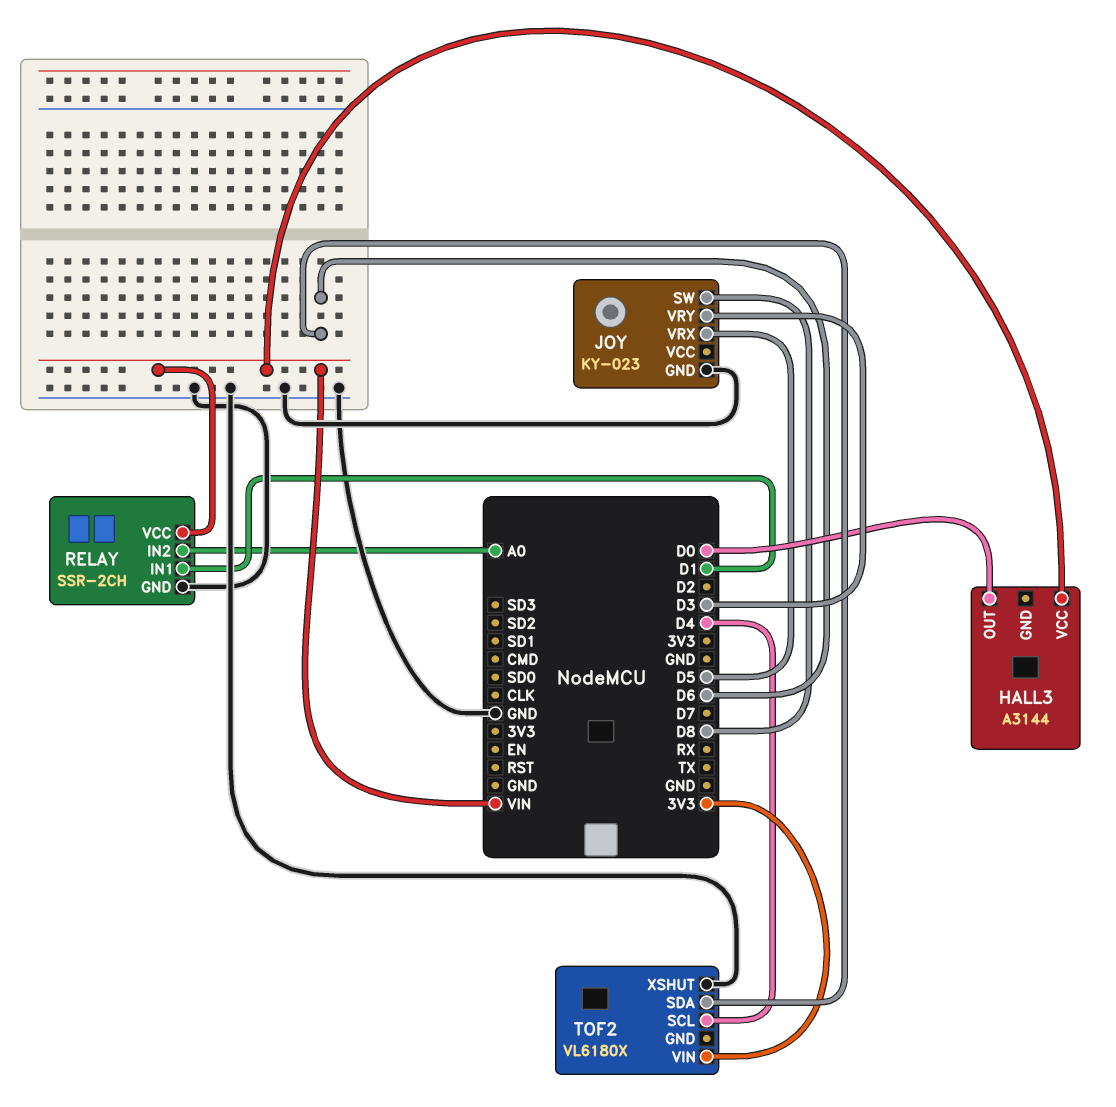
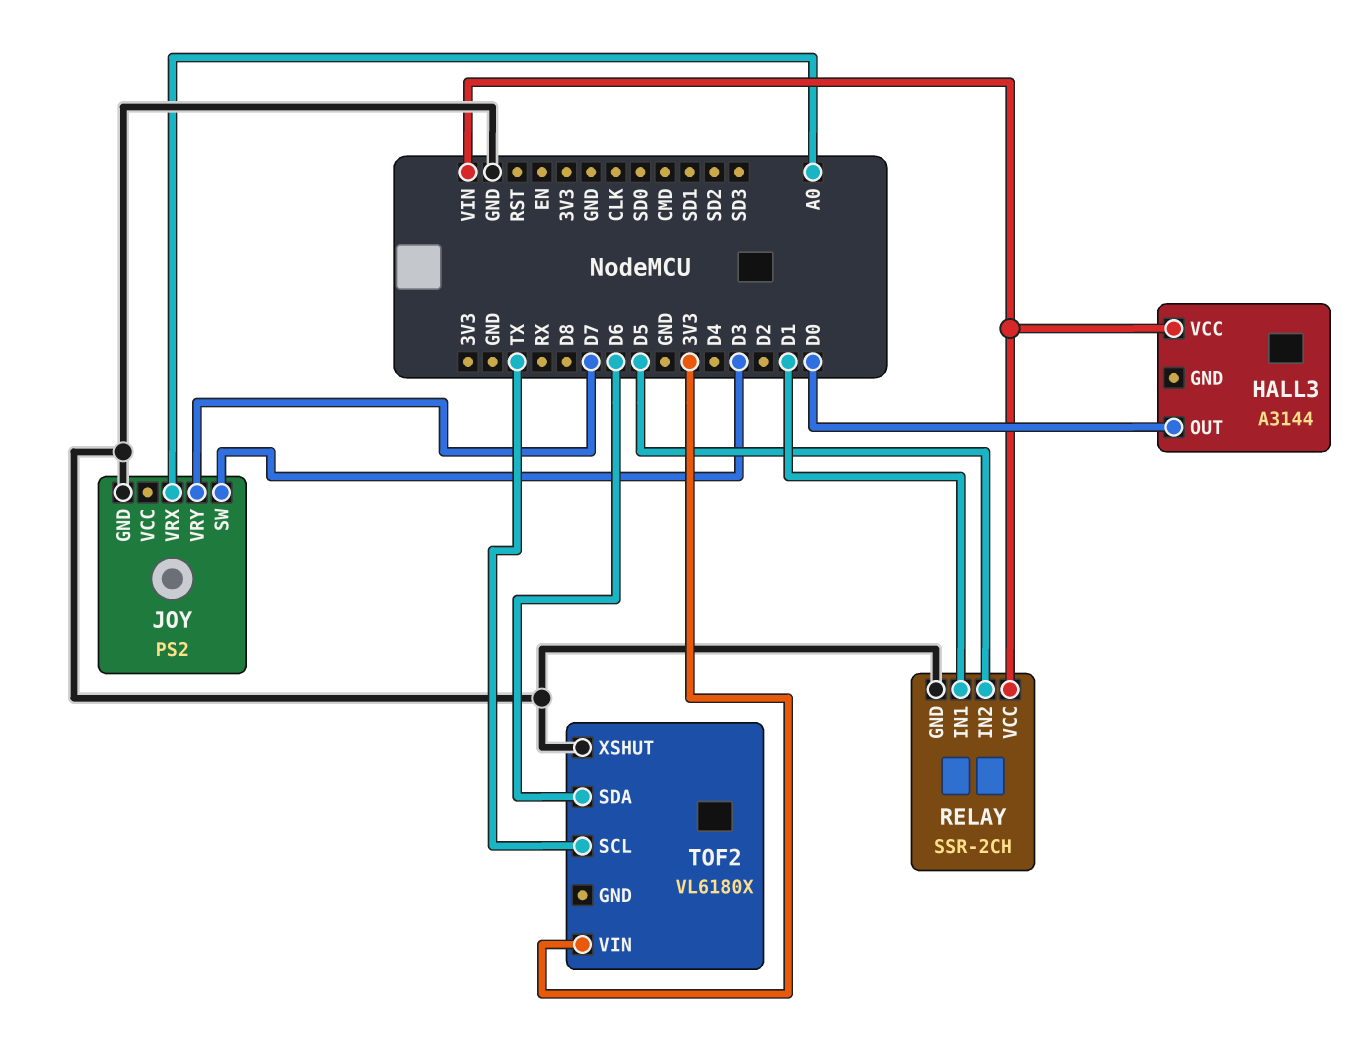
JOY: KY-023 -> PS2
JOY pin SW: D8 -> D3
JOY pin VRX: D5 -> A0
JOY pin VRY: D3 -> D7
RELAY pin IN2: A0 -> D5
TOF2 pin SCL: D4 -> TX

